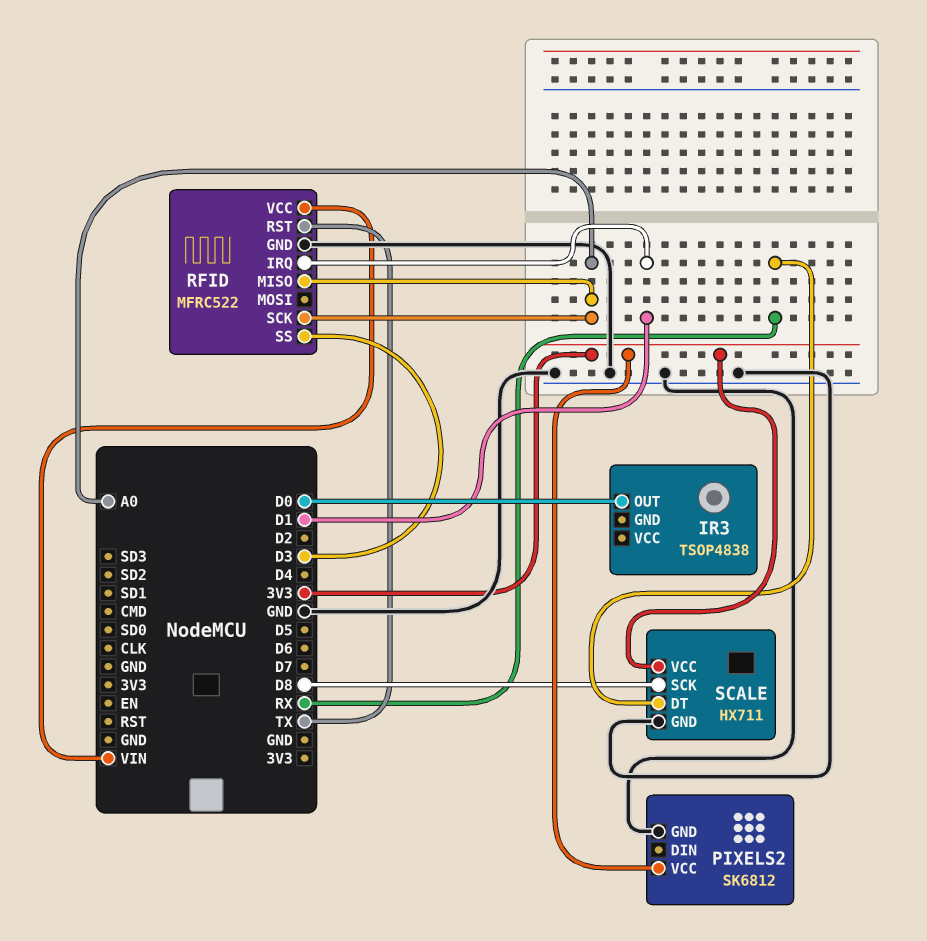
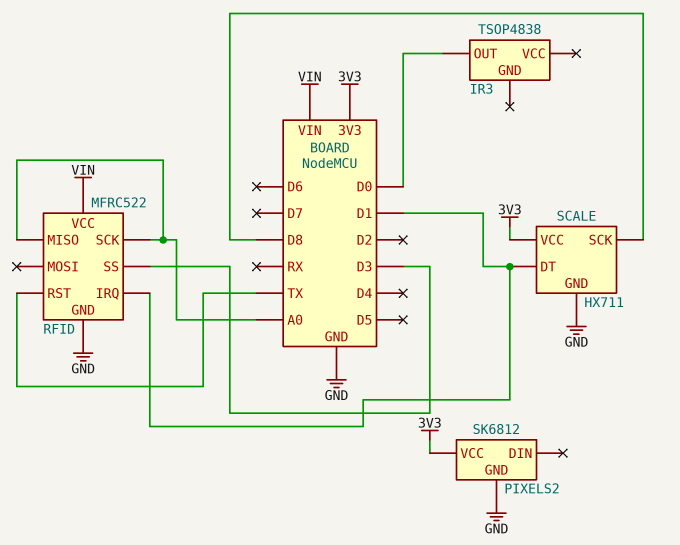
SCALE pin DT: RX -> D1

